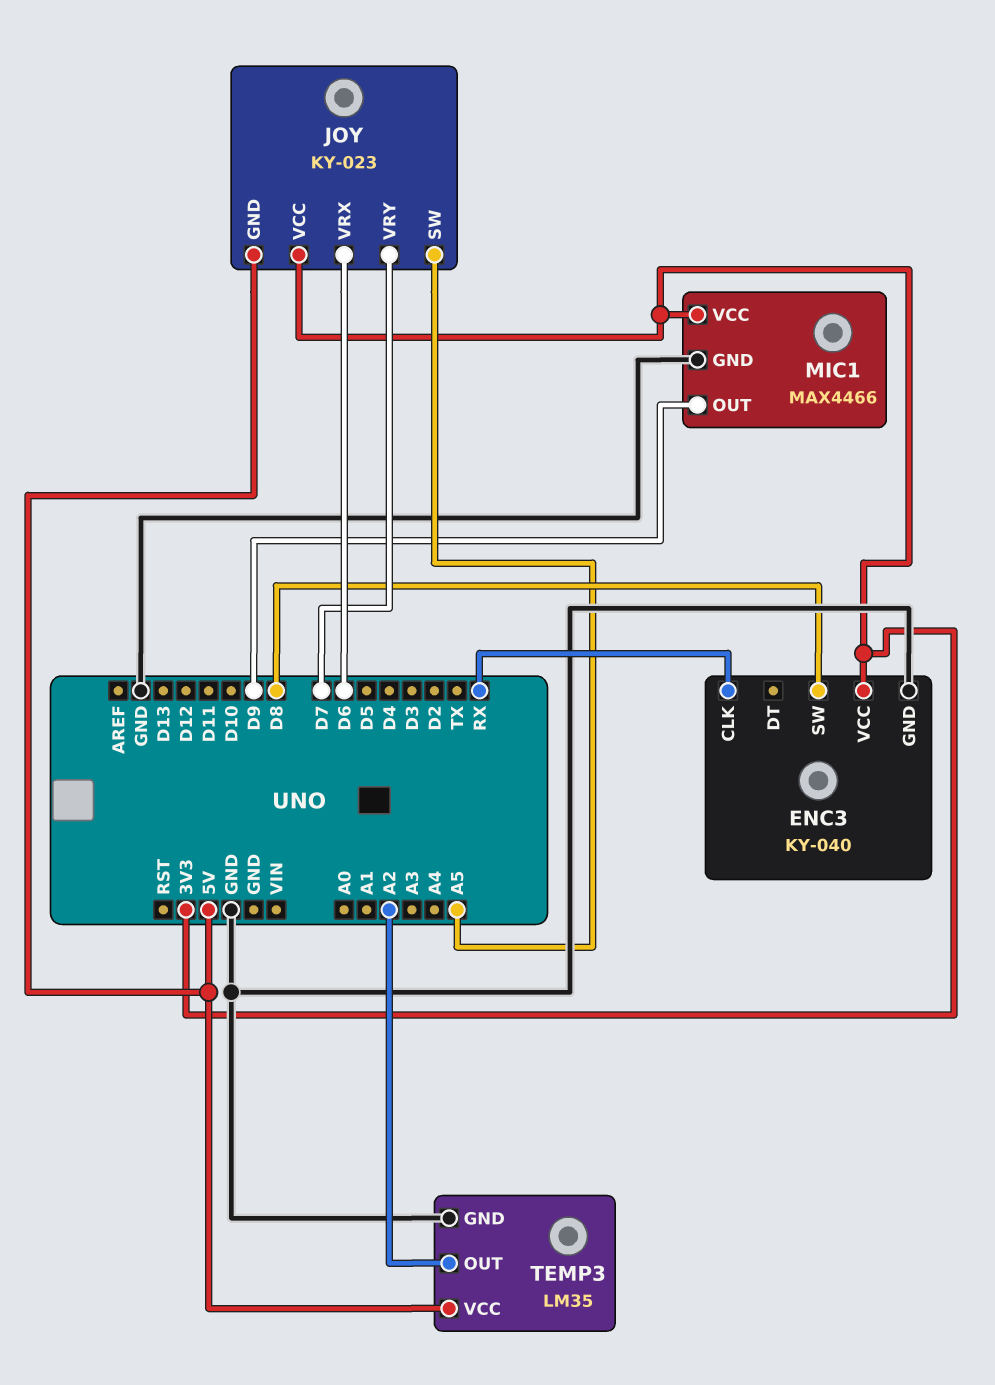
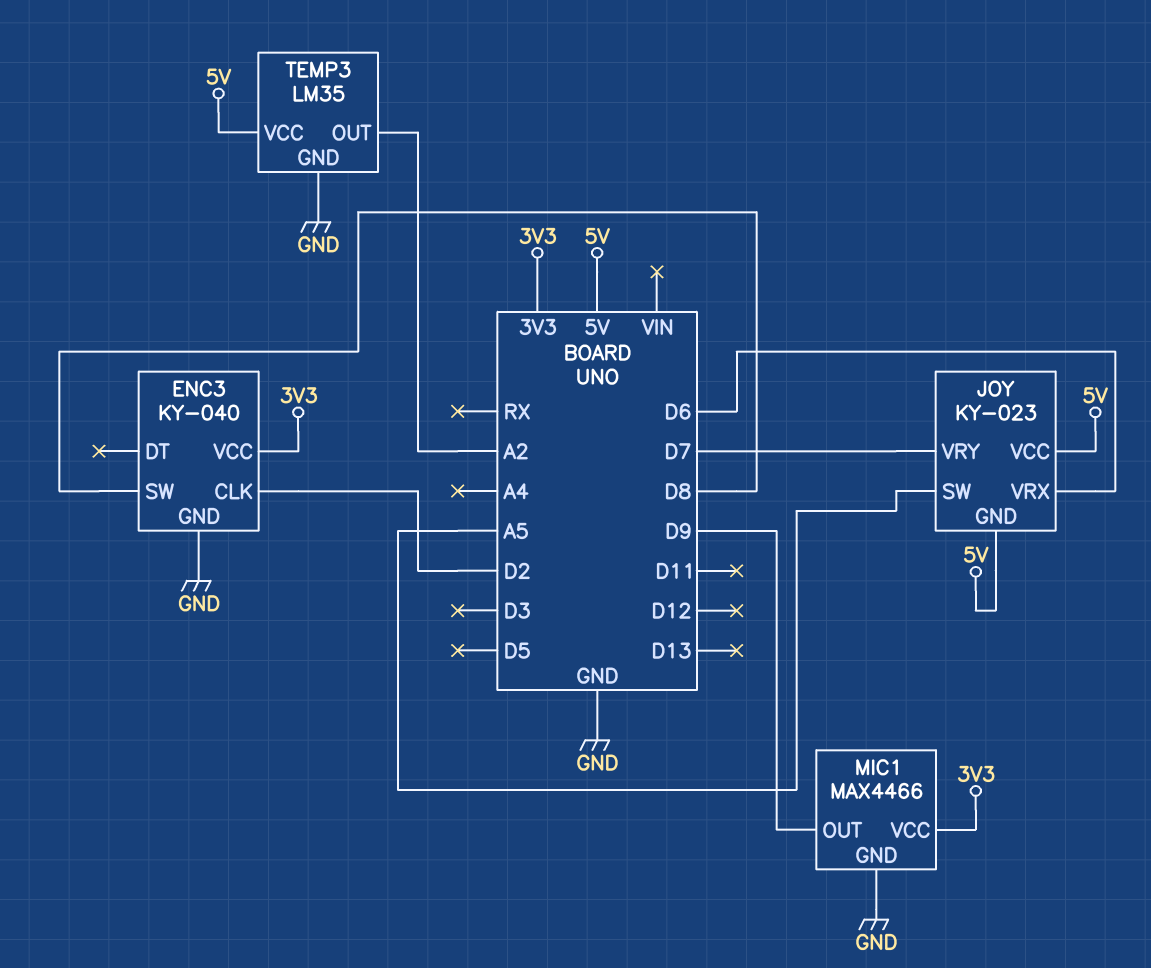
ENC3 pin CLK: RX -> D2
JOY pin VCC: 3V3 -> 5V

